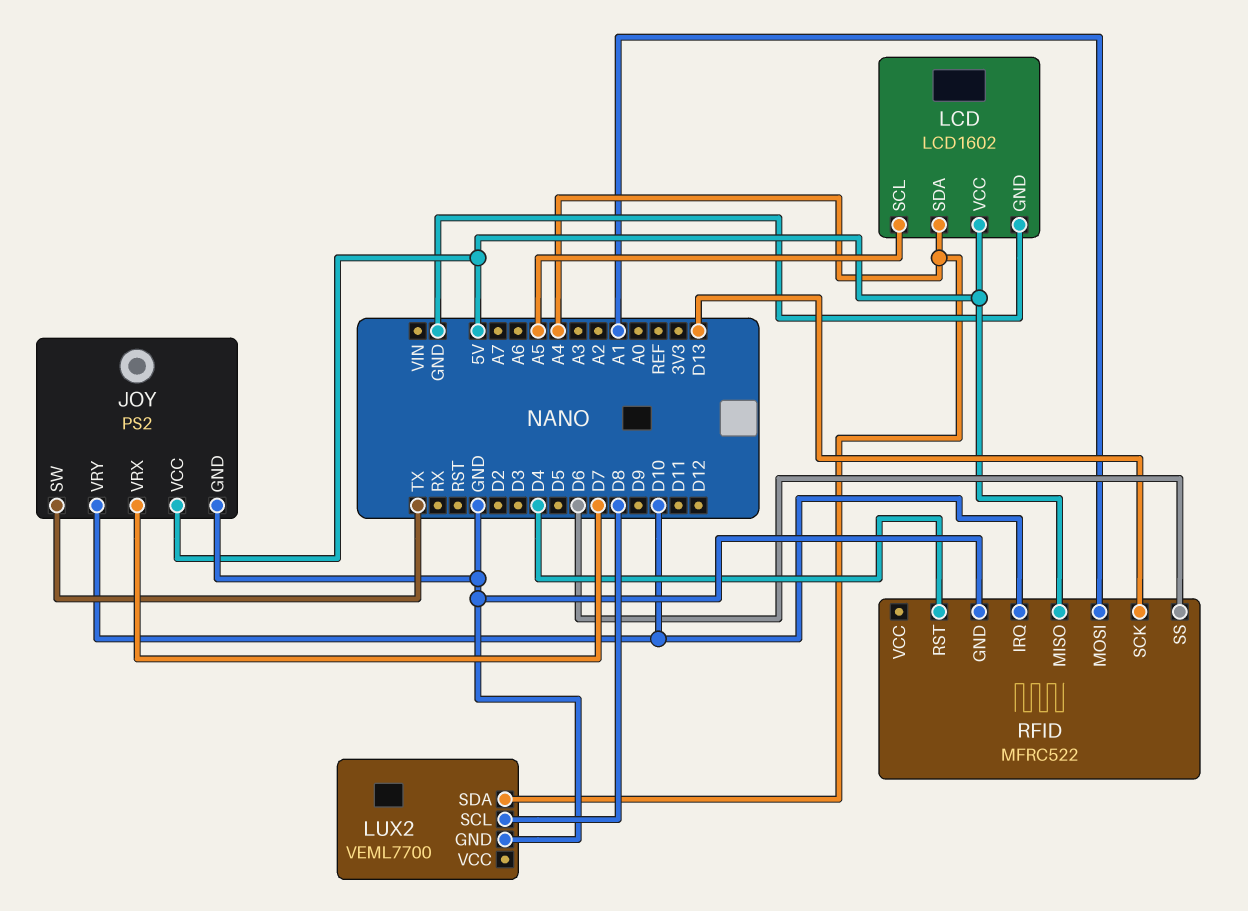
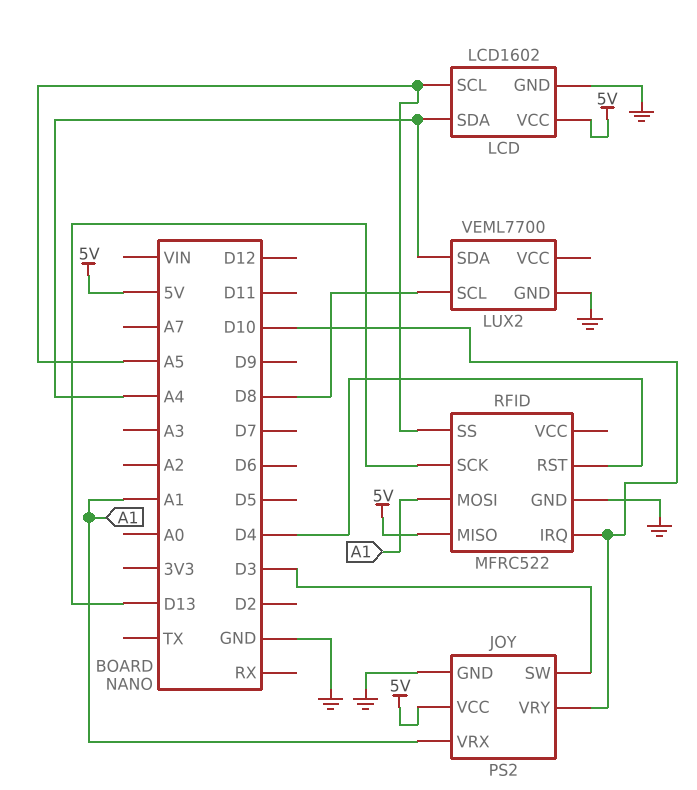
JOY pin SW: TX -> D3
JOY pin VRX: D7 -> A1
RFID pin SS: D6 -> A5

